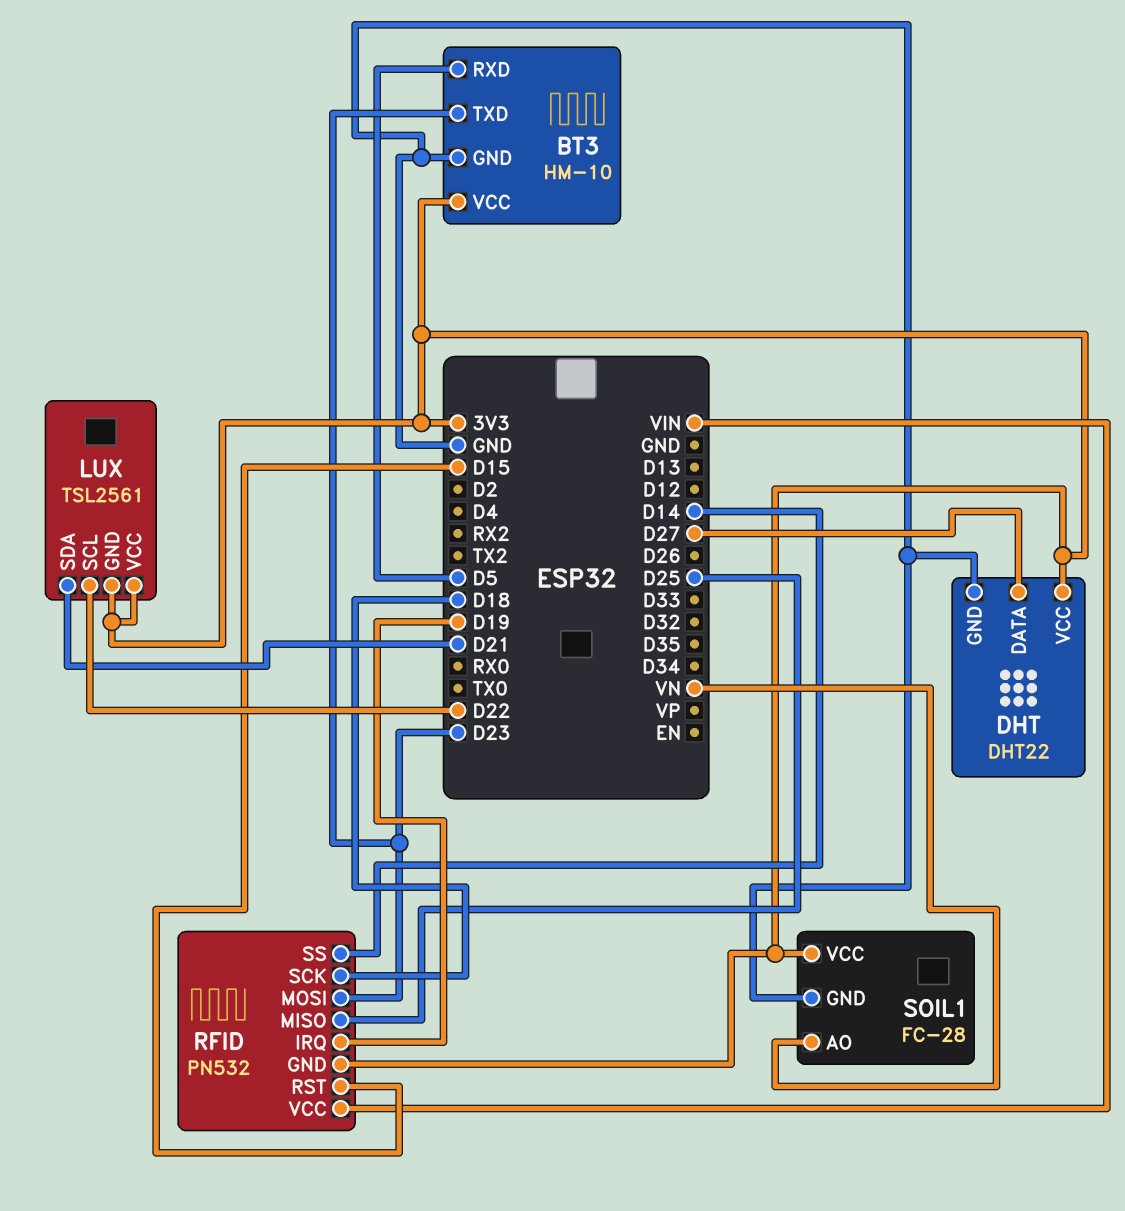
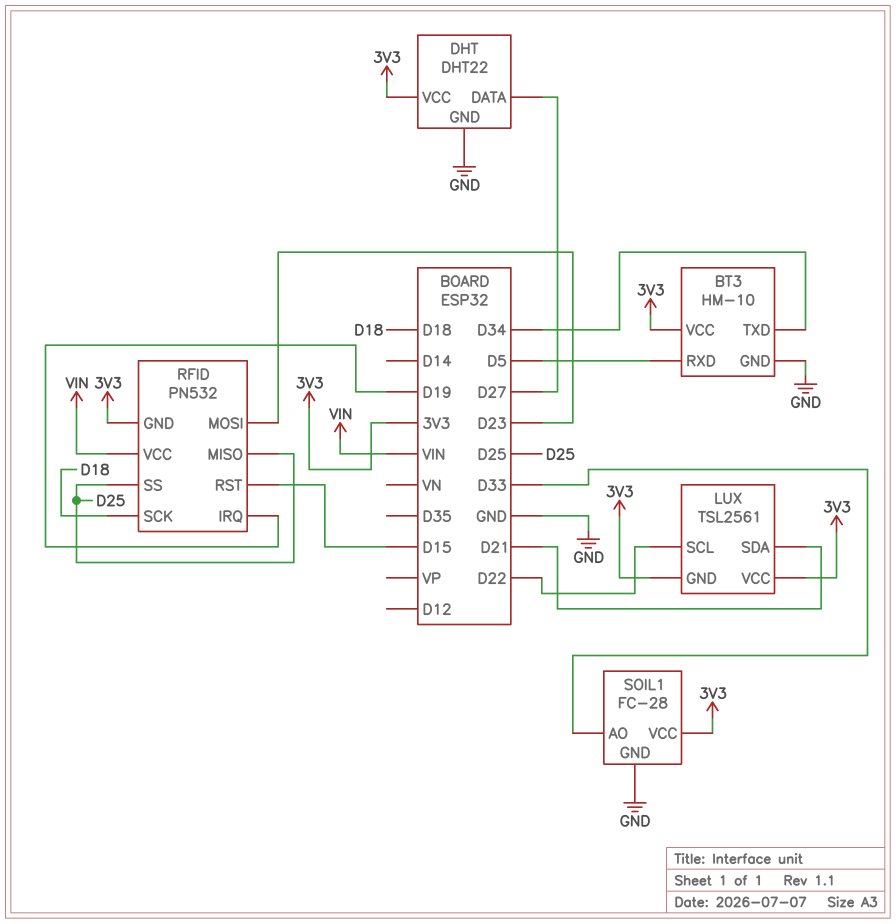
BT3 pin TXD: D23 -> D34
RFID pin SS: D14 -> D25
SOIL1 pin AO: VN -> D33

